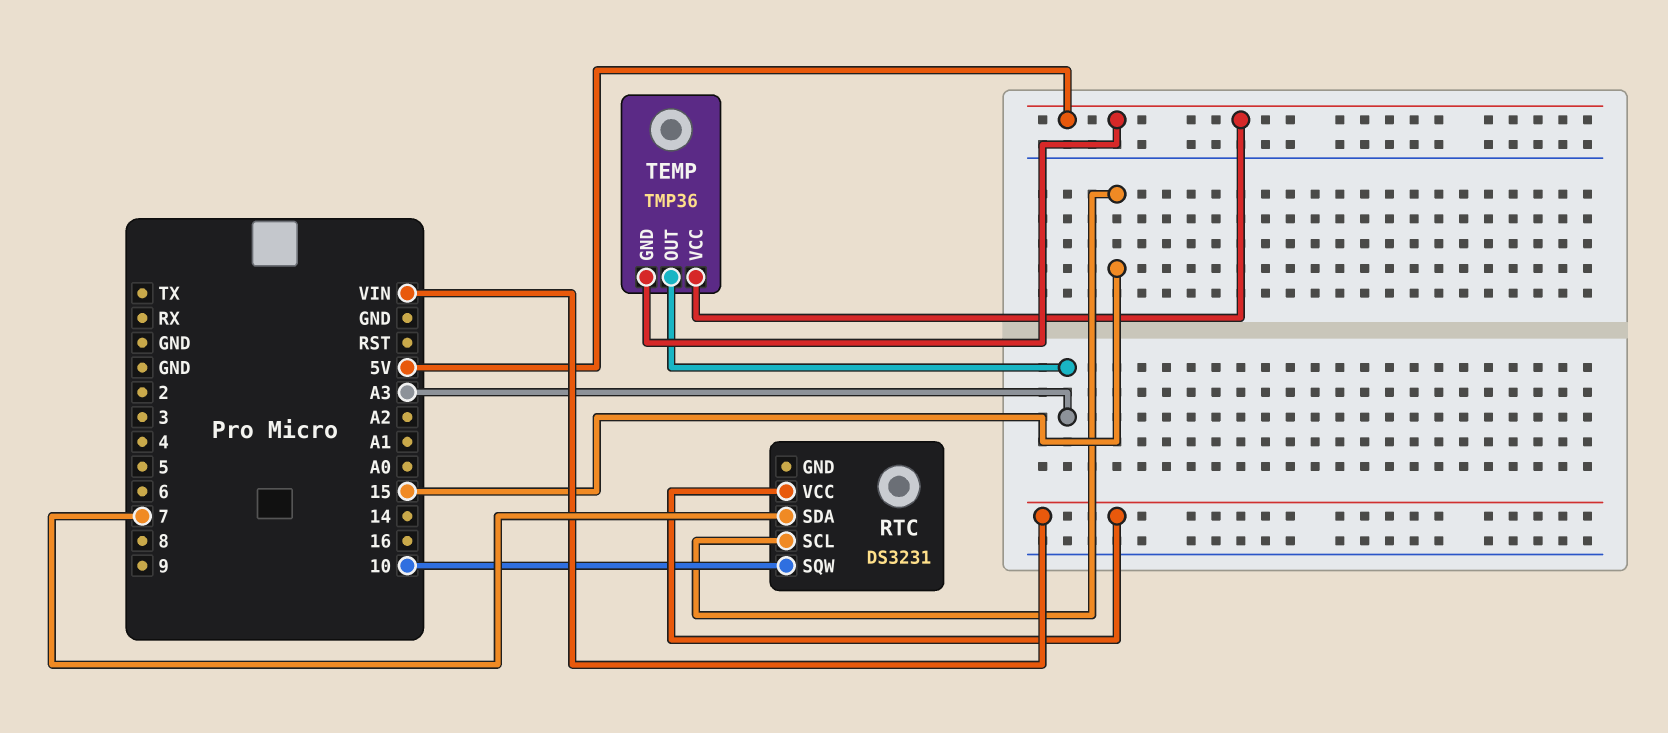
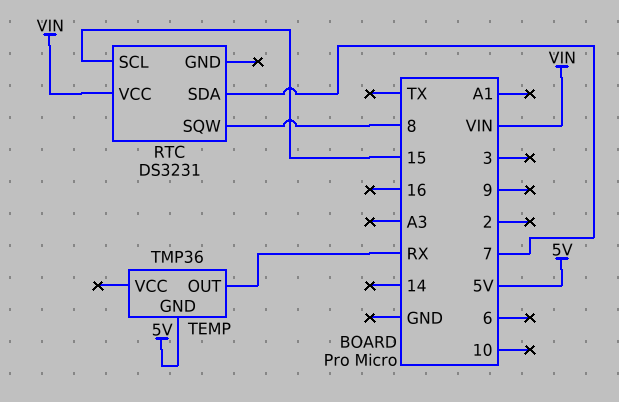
RTC pin SQW: 10 -> 8
TEMP pin OUT: A3 -> RX
TEMP pin VCC: 5V -> none

